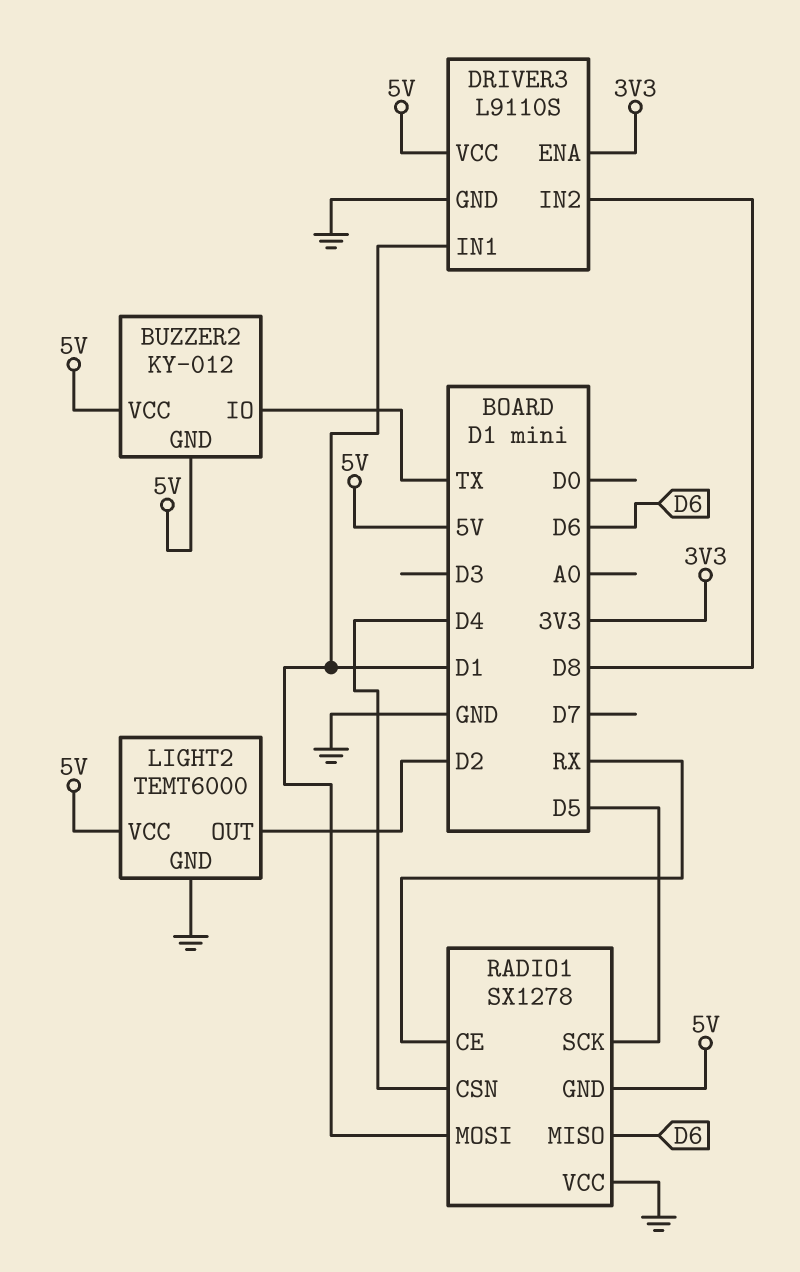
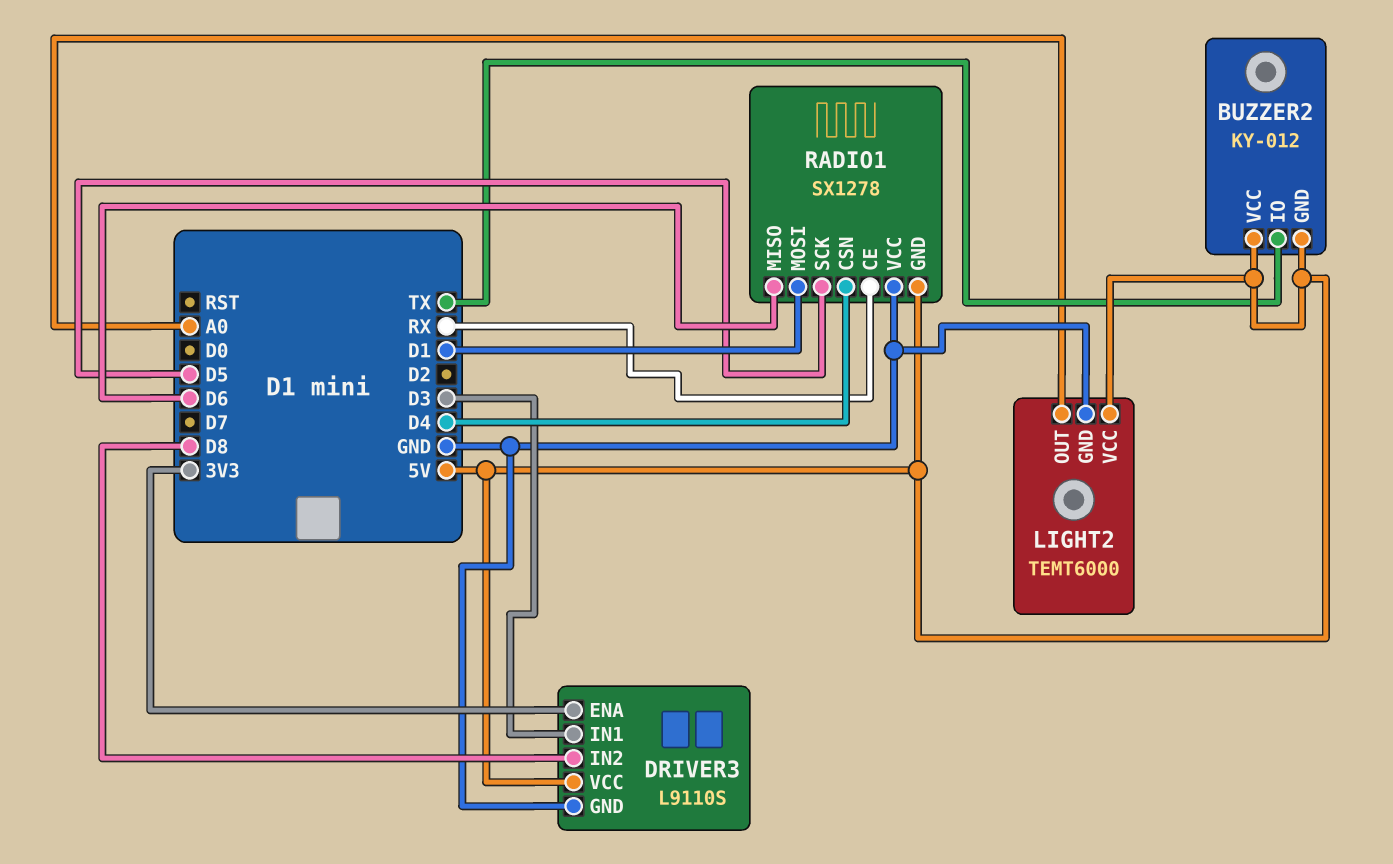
DRIVER3 pin IN1: D1 -> D3
LIGHT2 pin OUT: D2 -> A0

